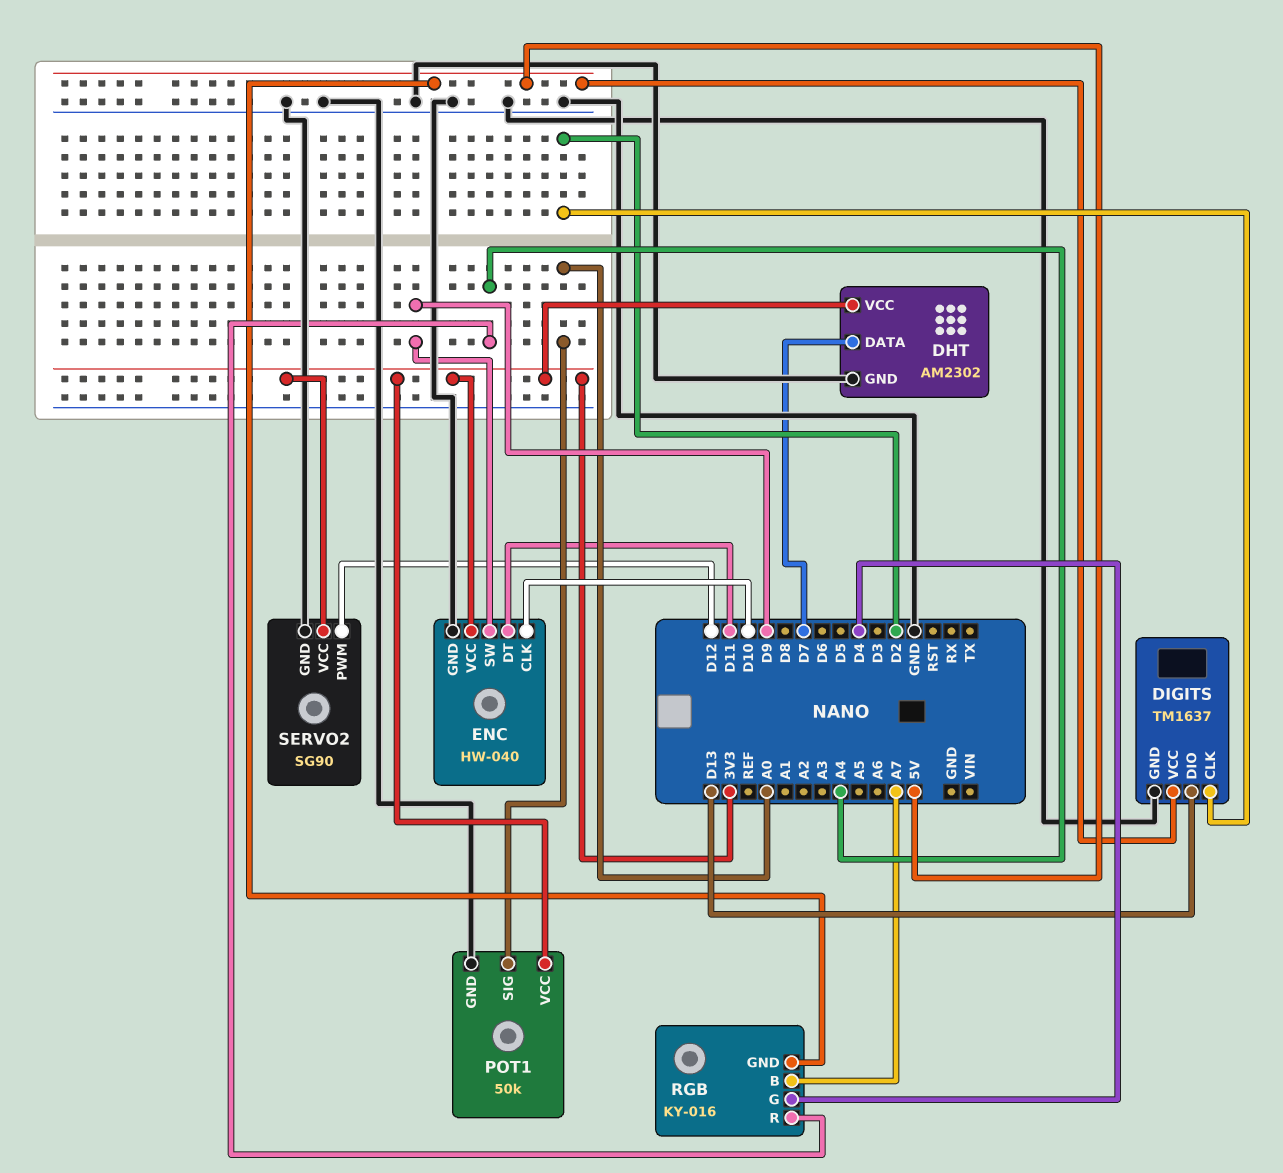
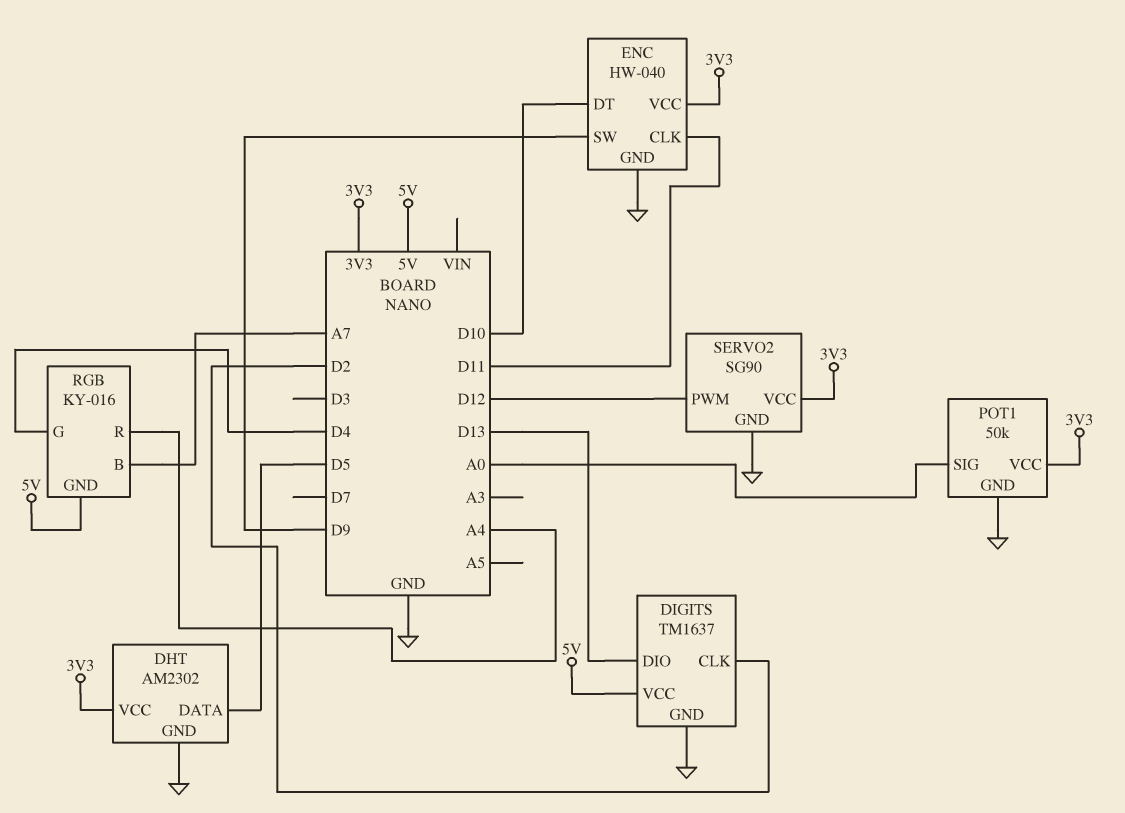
DHT pin DATA: D7 -> D5
ENC pin CLK: D10 -> D11
ENC pin DT: D11 -> D10

